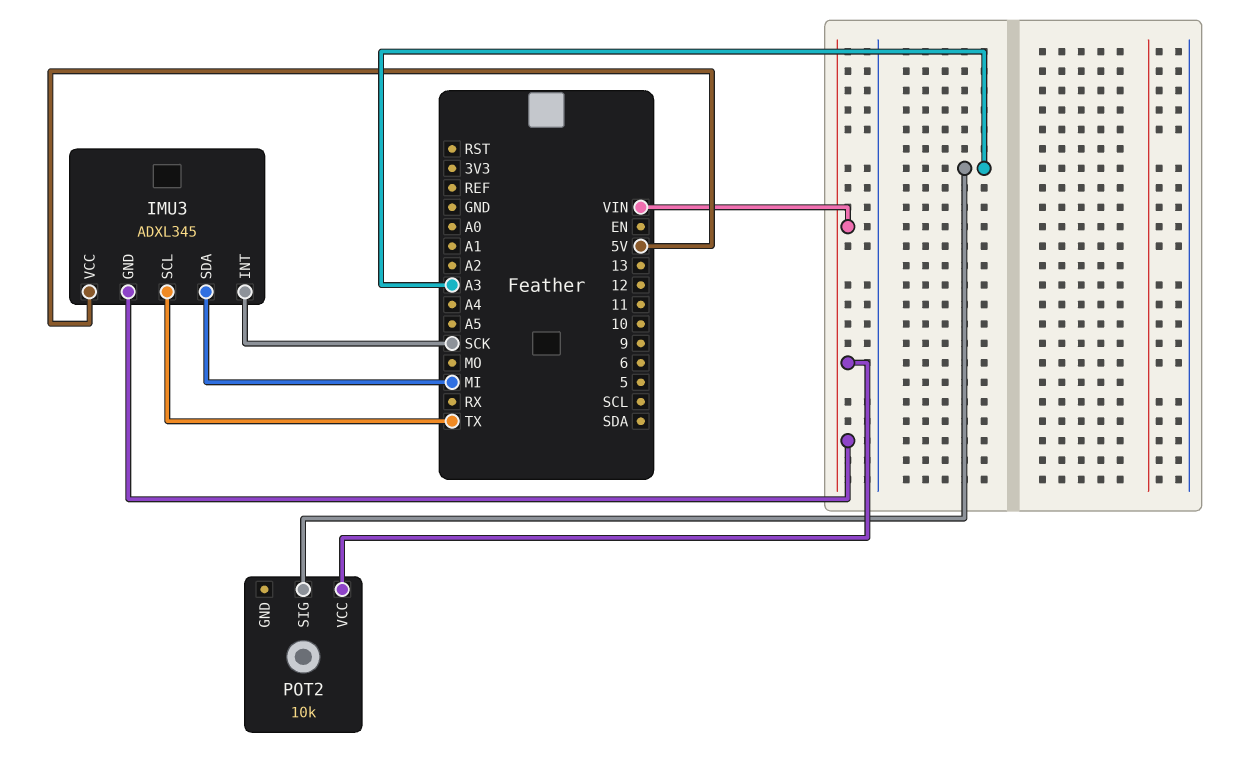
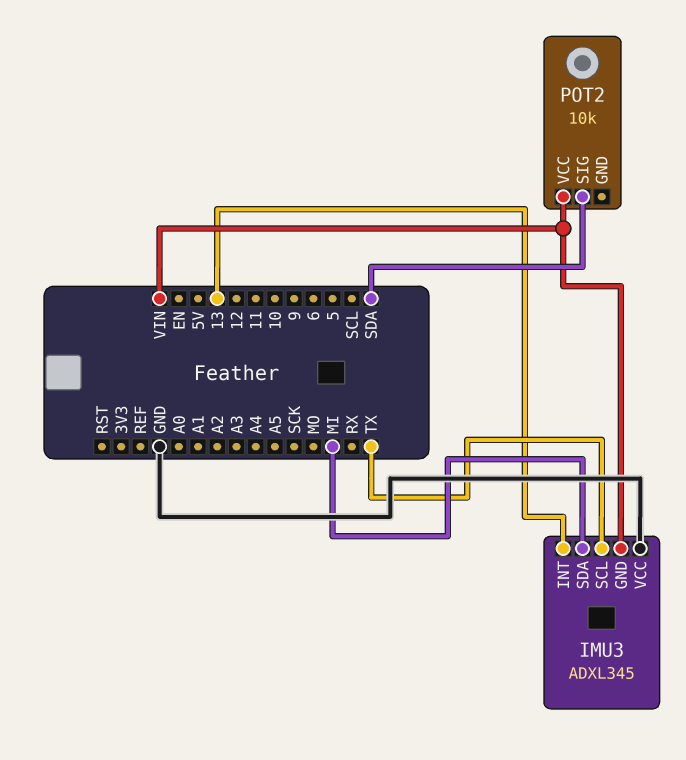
IMU3 pin INT: SCK -> 13
IMU3 pin VCC: 5V -> GND
POT2 pin SIG: A3 -> SDA

